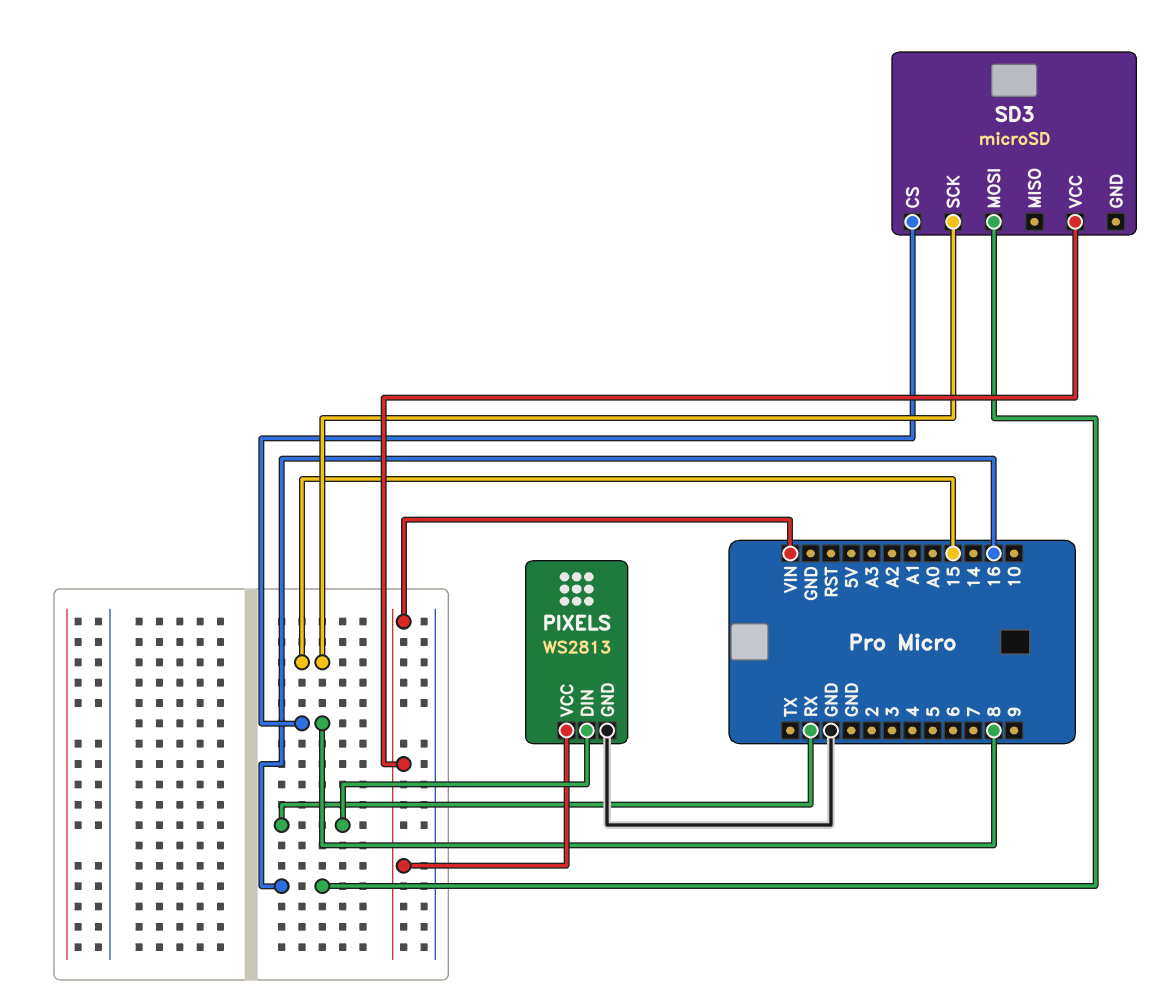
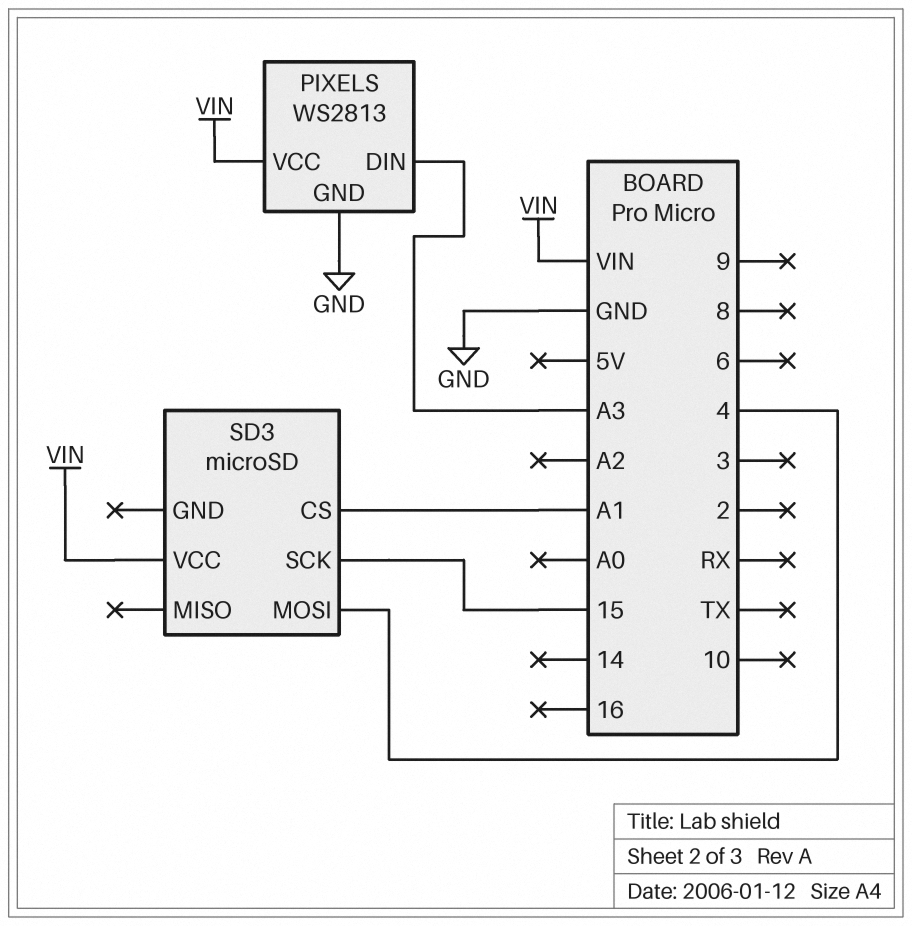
PIXELS pin DIN: RX -> A3
SD3 pin CS: 8 -> A1
SD3 pin MOSI: 16 -> 4

